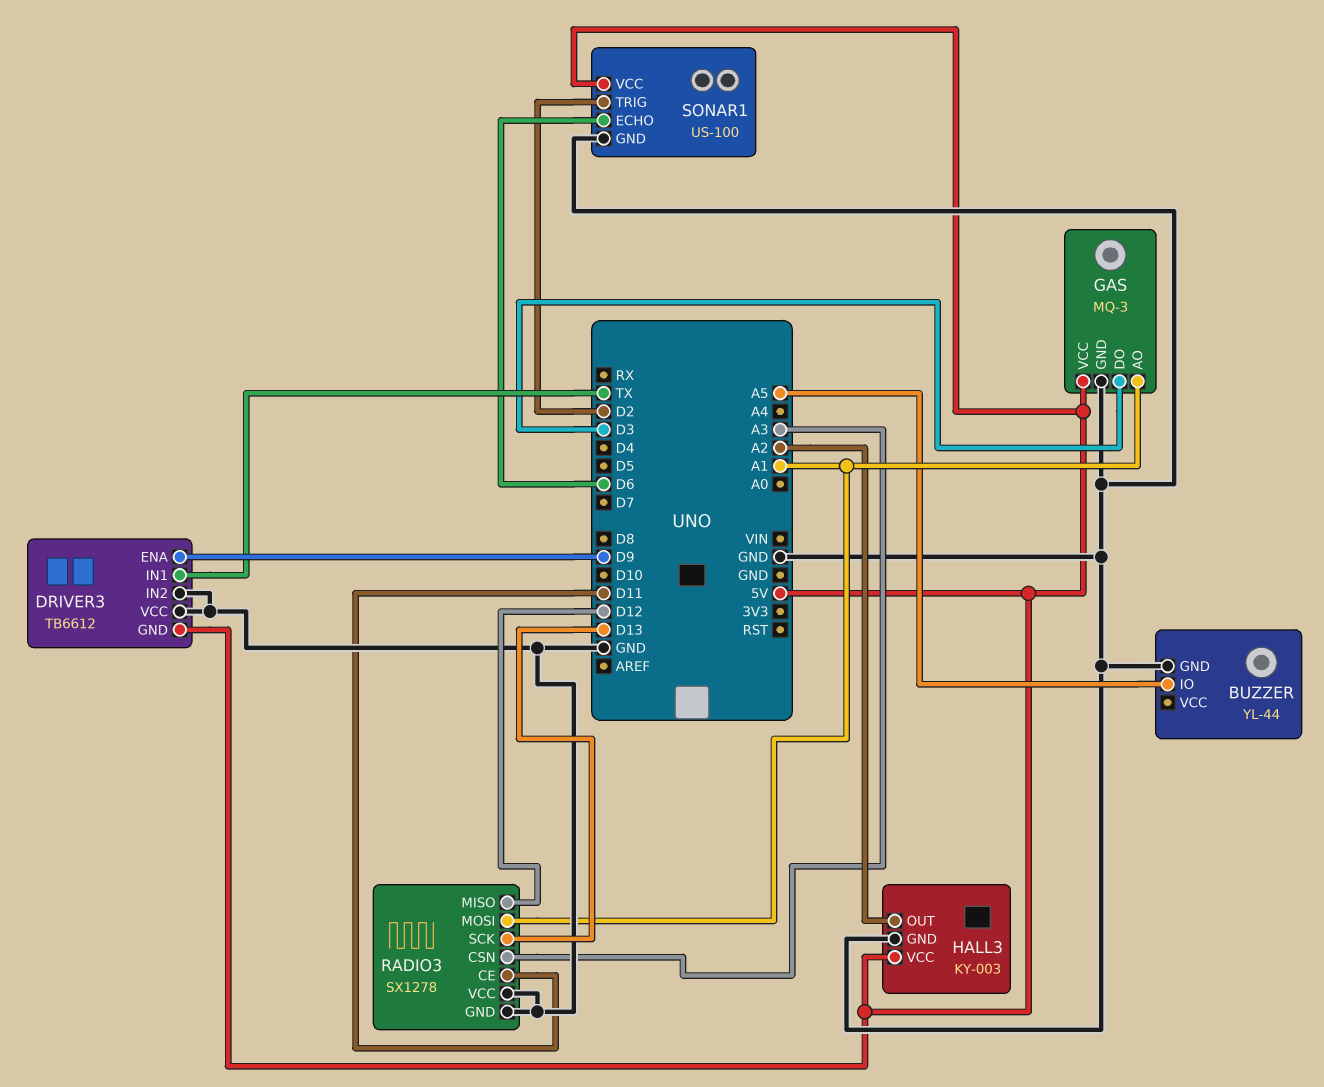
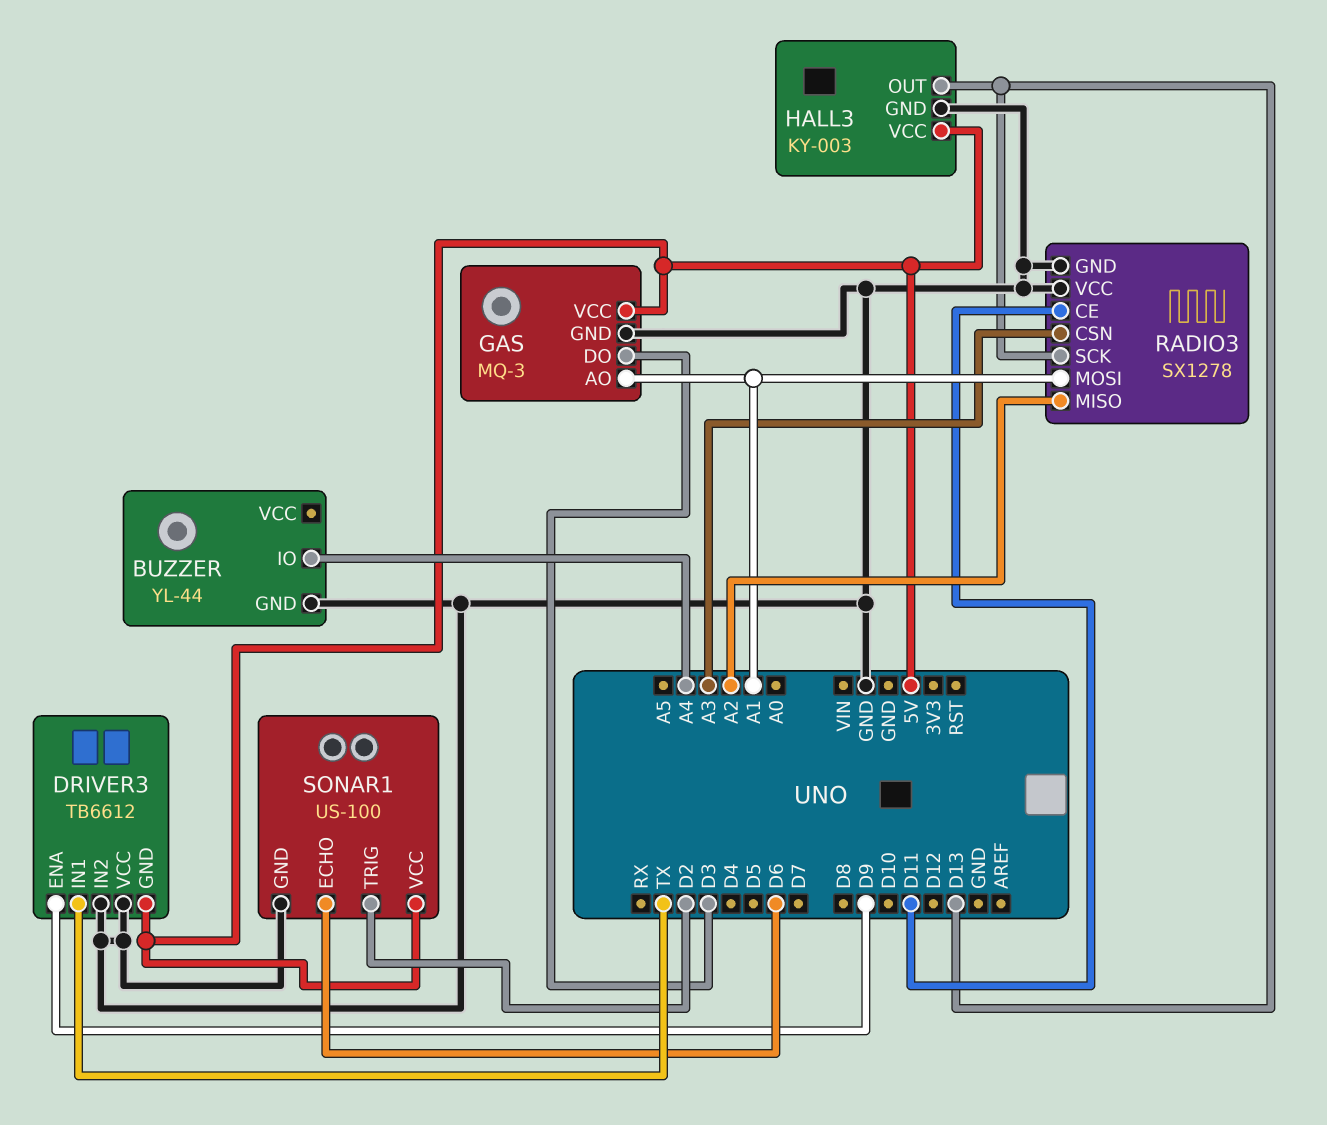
BUZZER pin IO: A5 -> A4
HALL3 pin OUT: A2 -> D13
RADIO3 pin MISO: D12 -> A2

